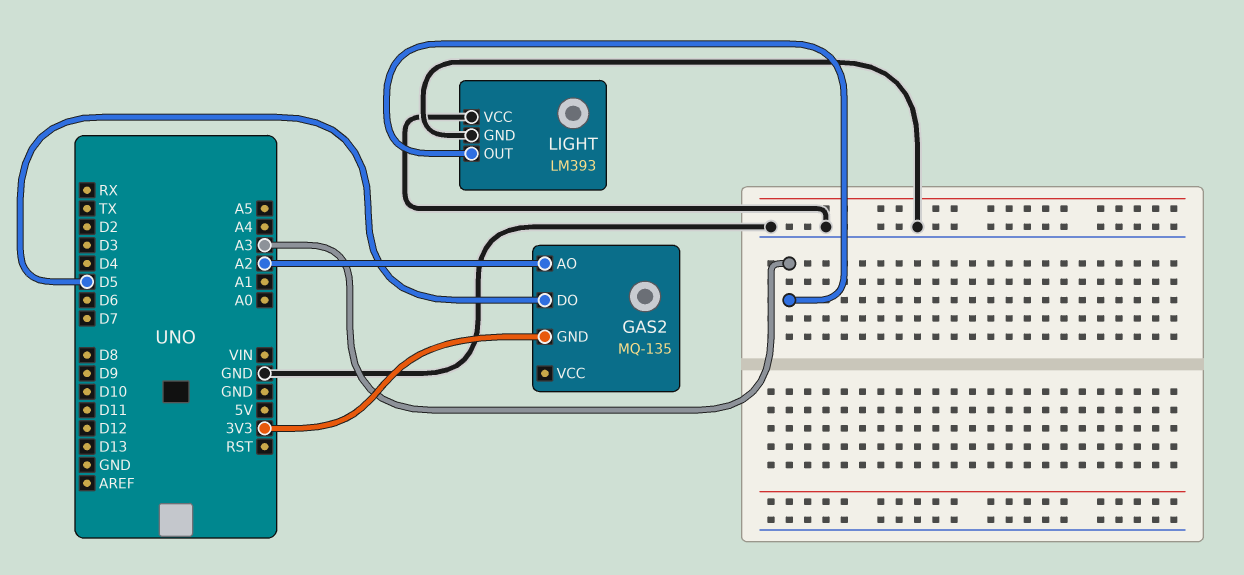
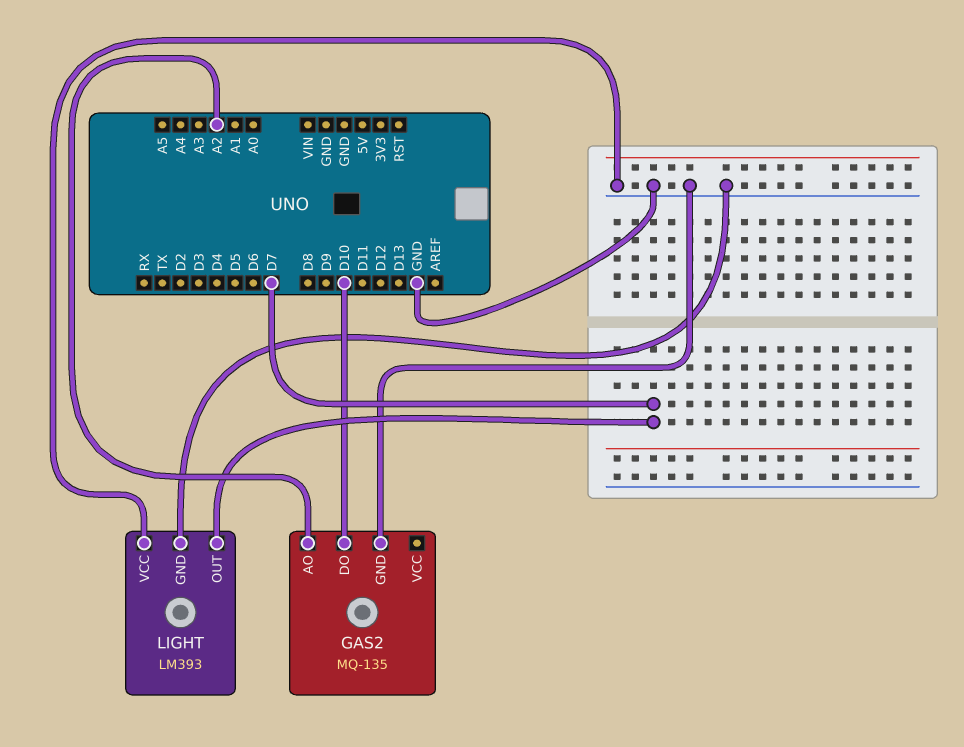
GAS2 pin DO: D5 -> D10
GAS2 pin GND: 3V3 -> GND
LIGHT pin OUT: A3 -> D7

